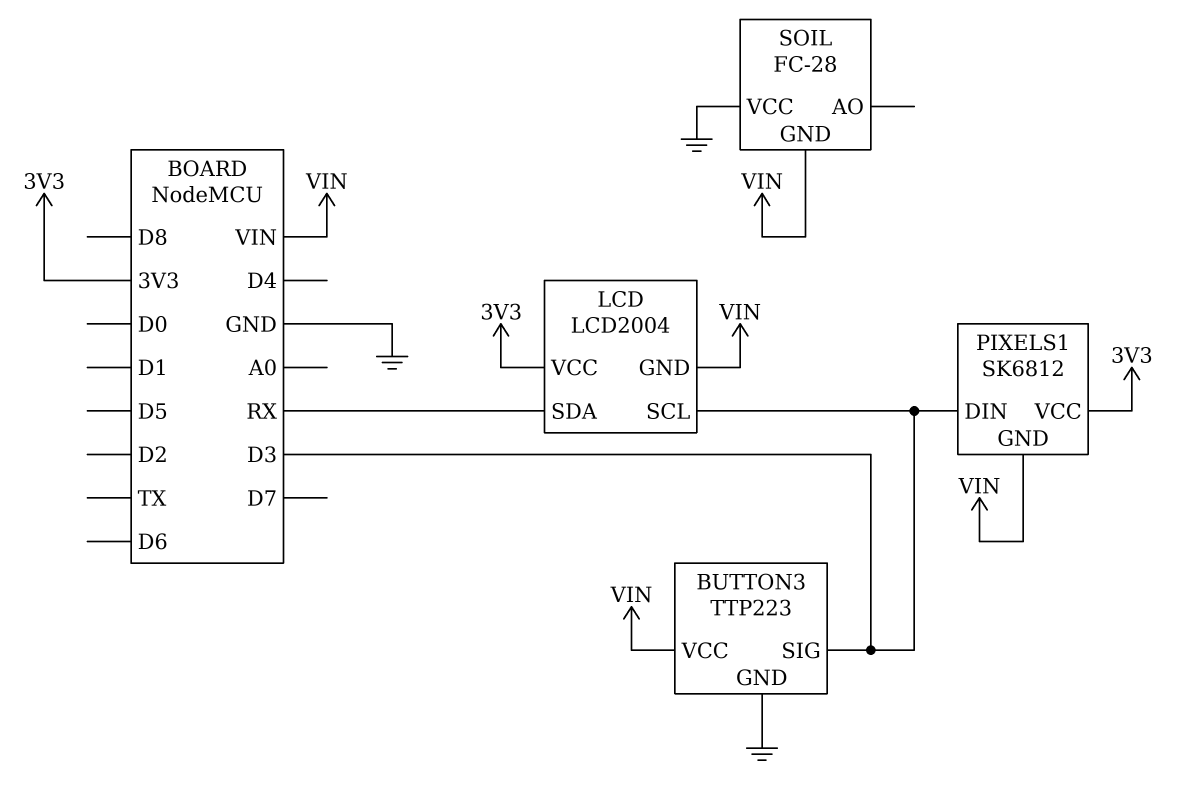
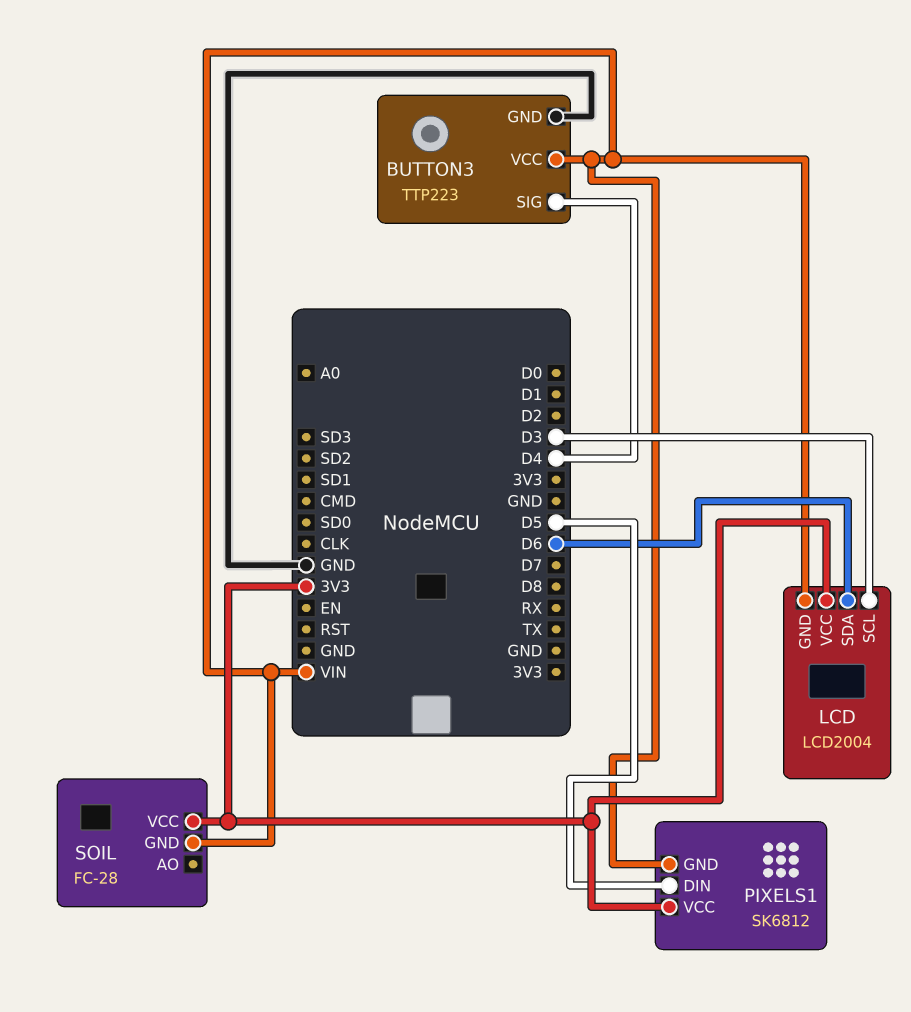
BUTTON3 pin SIG: D3 -> D4
LCD pin SDA: RX -> D6
PIXELS1 pin DIN: D3 -> D5
SOIL pin VCC: GND -> 3V3

